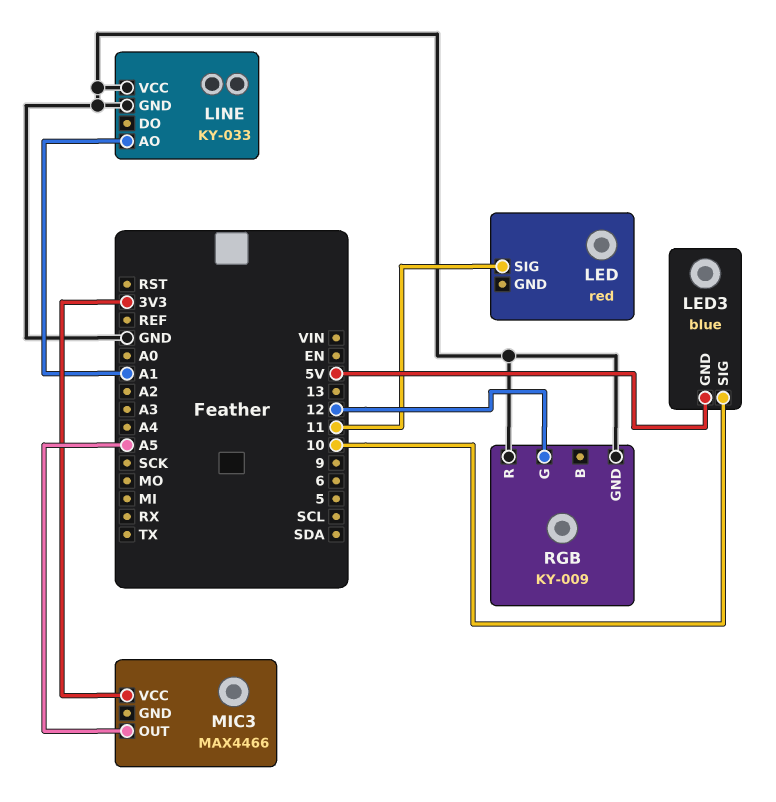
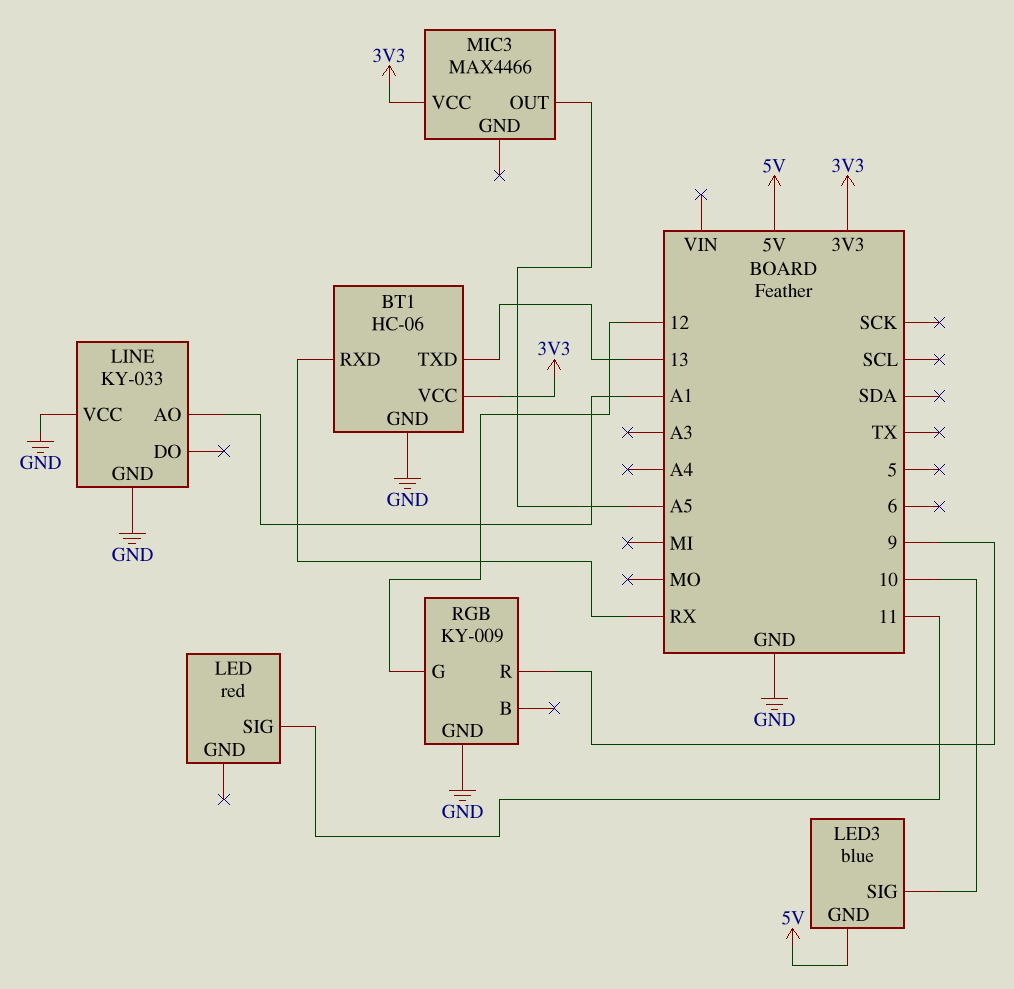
BT1: none -> HC-06
BT1 pin GND: none -> GND
BT1 pin RXD: none -> RX
BT1 pin TXD: none -> 13
BT1 pin VCC: none -> 3V3
RGB pin R: GND -> 9

